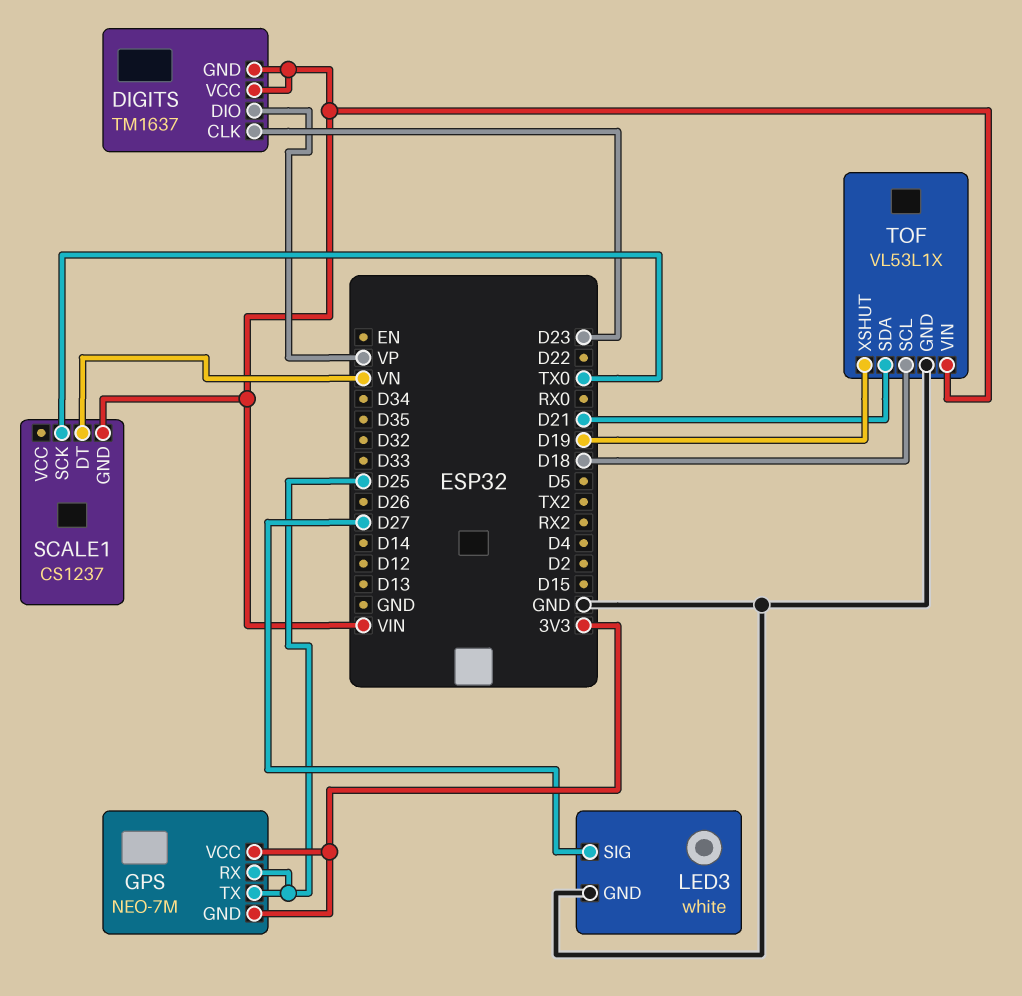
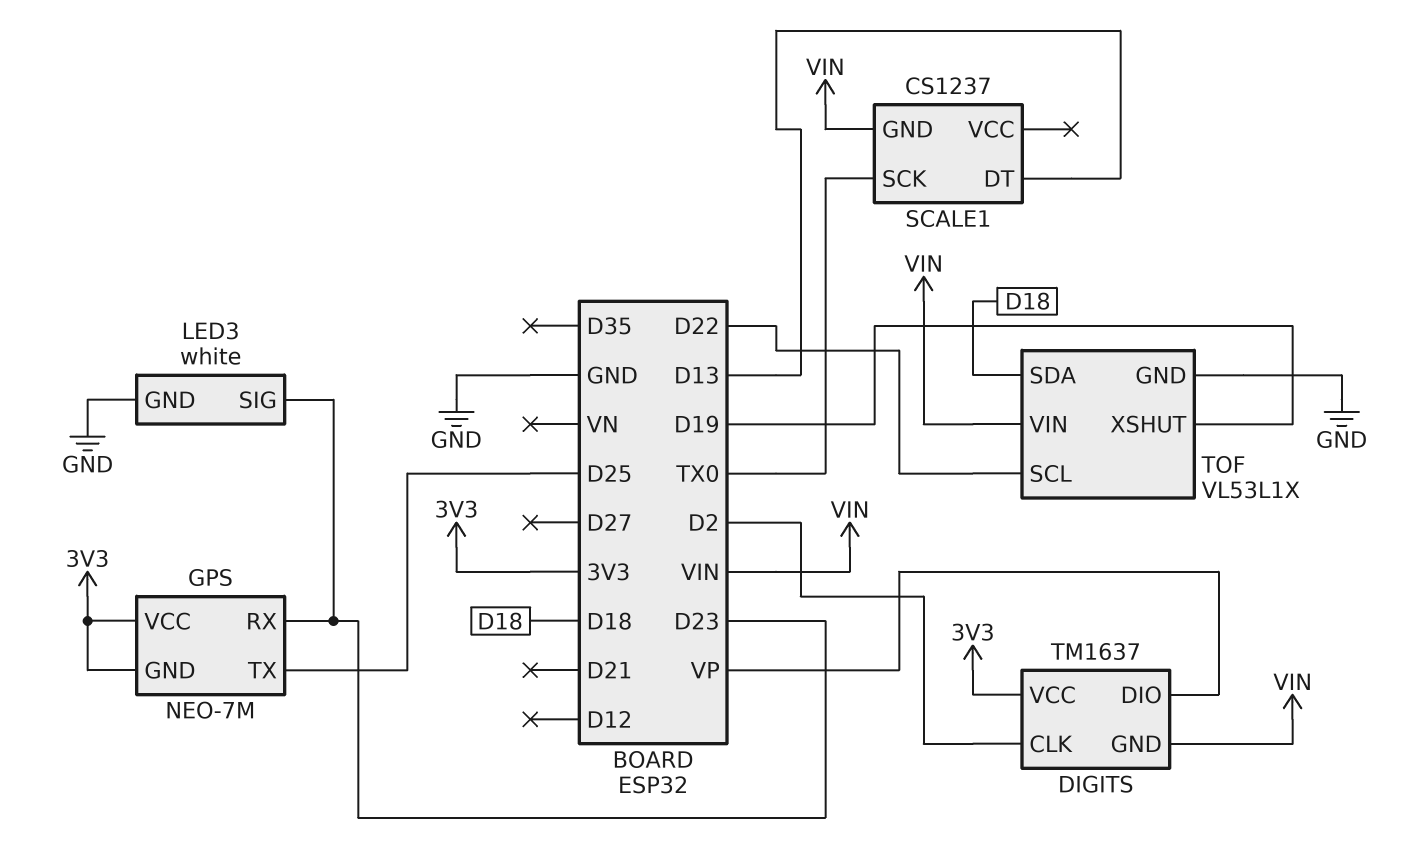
DIGITS pin CLK: D23 -> D2
DIGITS pin VCC: VIN -> 3V3
GPS pin RX: D25 -> D23
LED3 pin SIG: D27 -> D23
SCALE1 pin DT: VN -> D13
TOF pin SCL: D18 -> D22
TOF pin SDA: D21 -> D18

